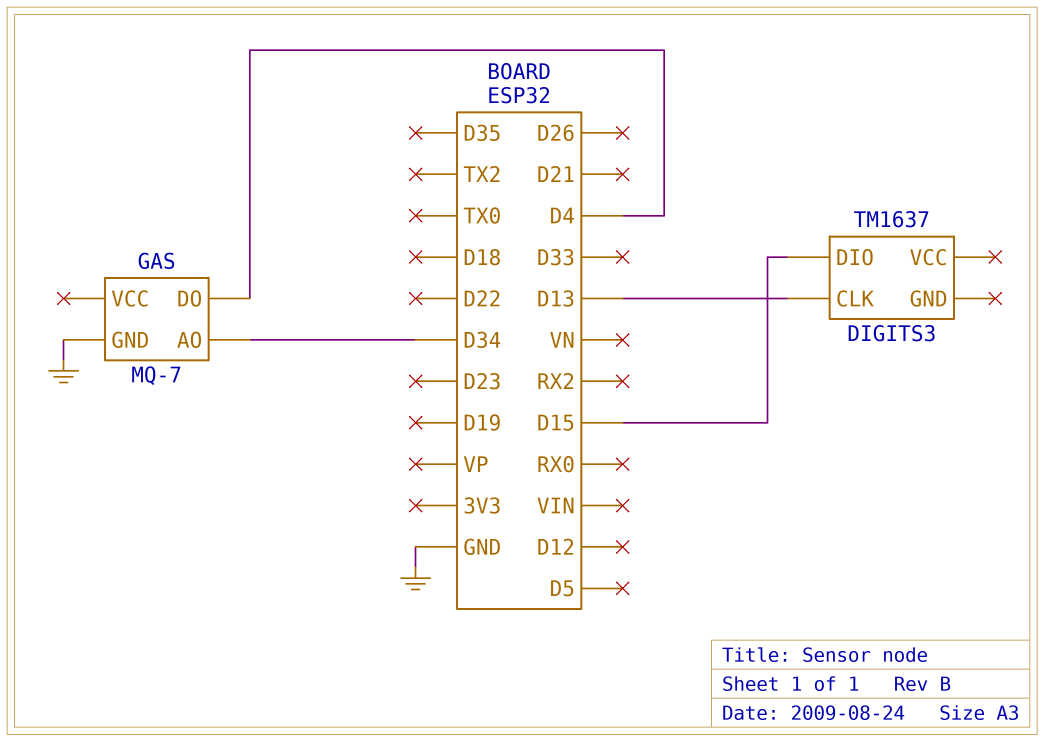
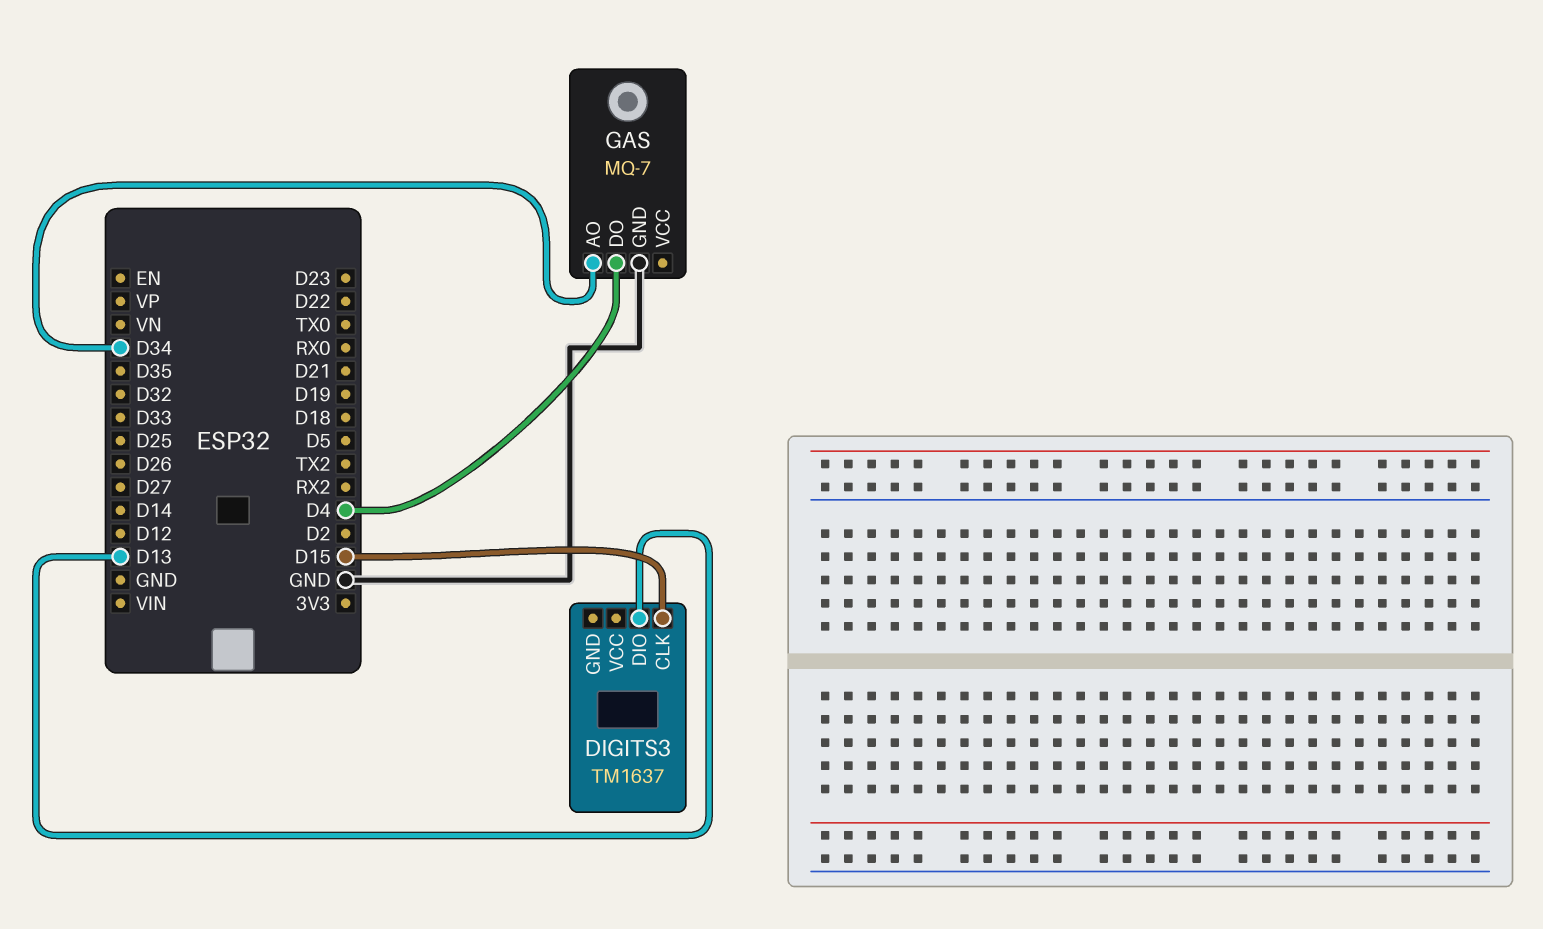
DIGITS3 pin CLK: D13 -> D15
DIGITS3 pin DIO: D15 -> D13

